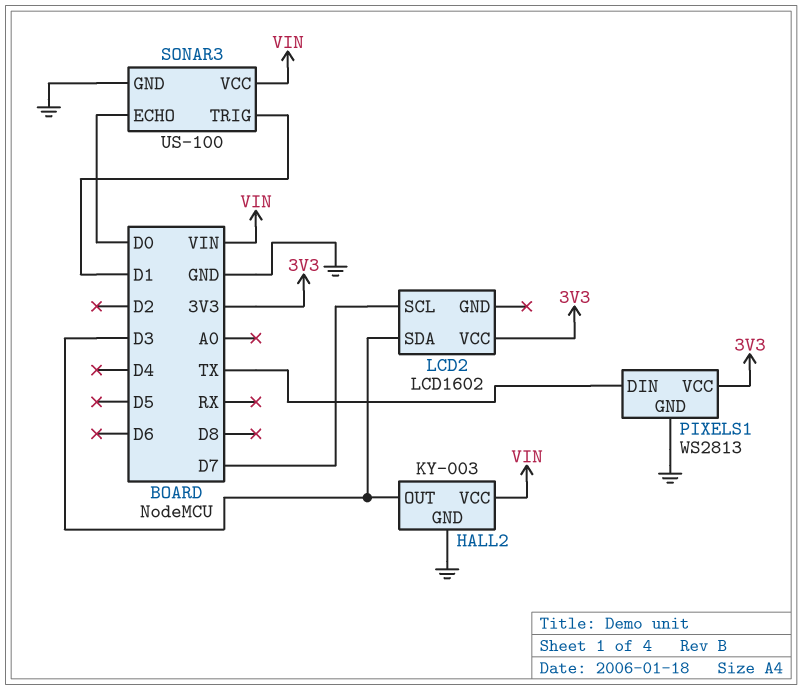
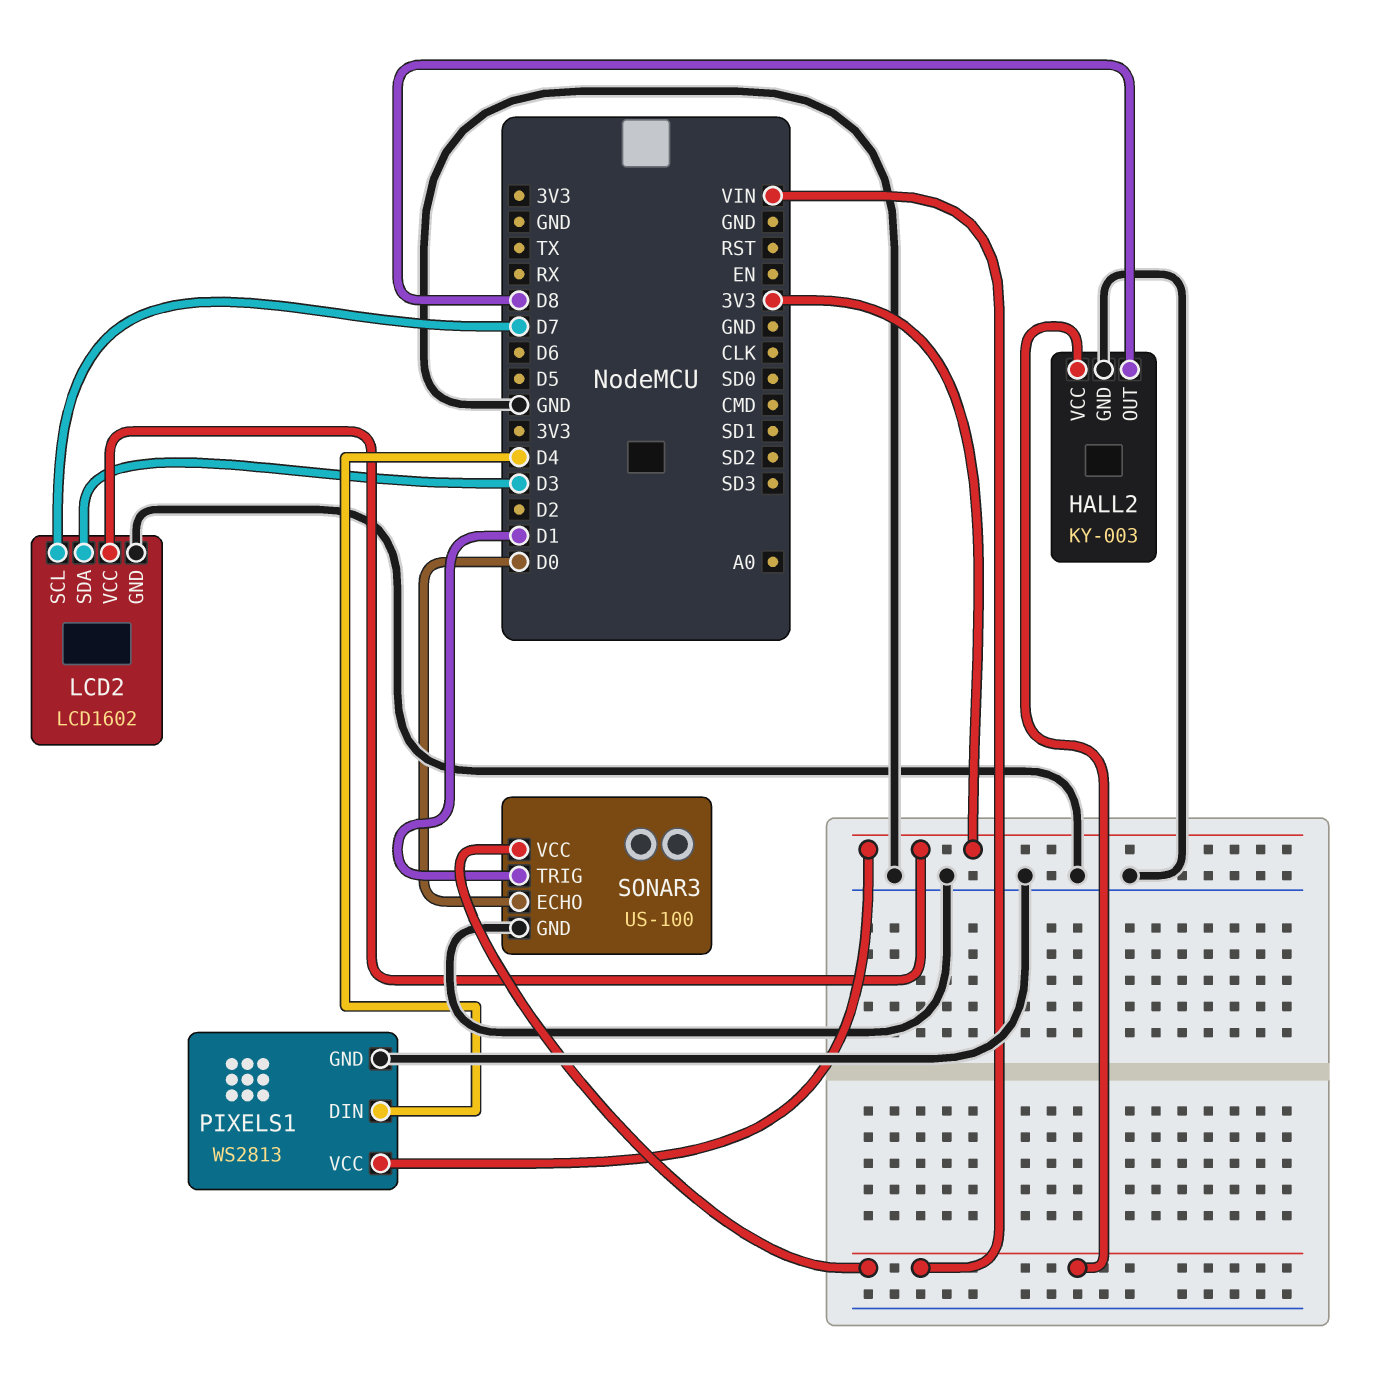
HALL2 pin OUT: D3 -> D8
LCD2 pin GND: none -> GND
PIXELS1 pin DIN: TX -> D4

